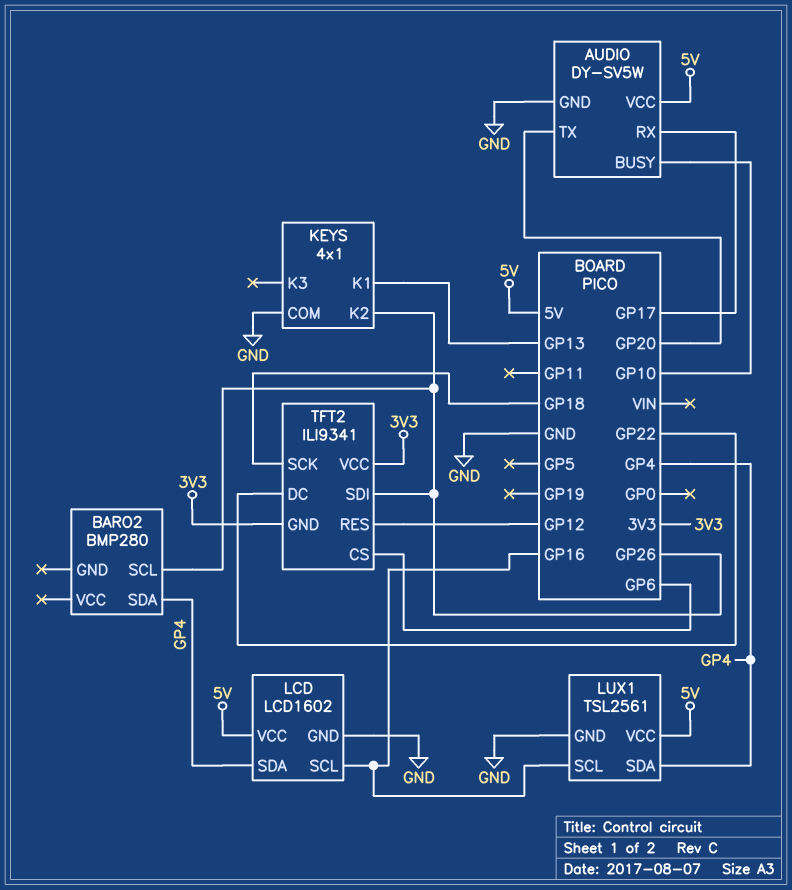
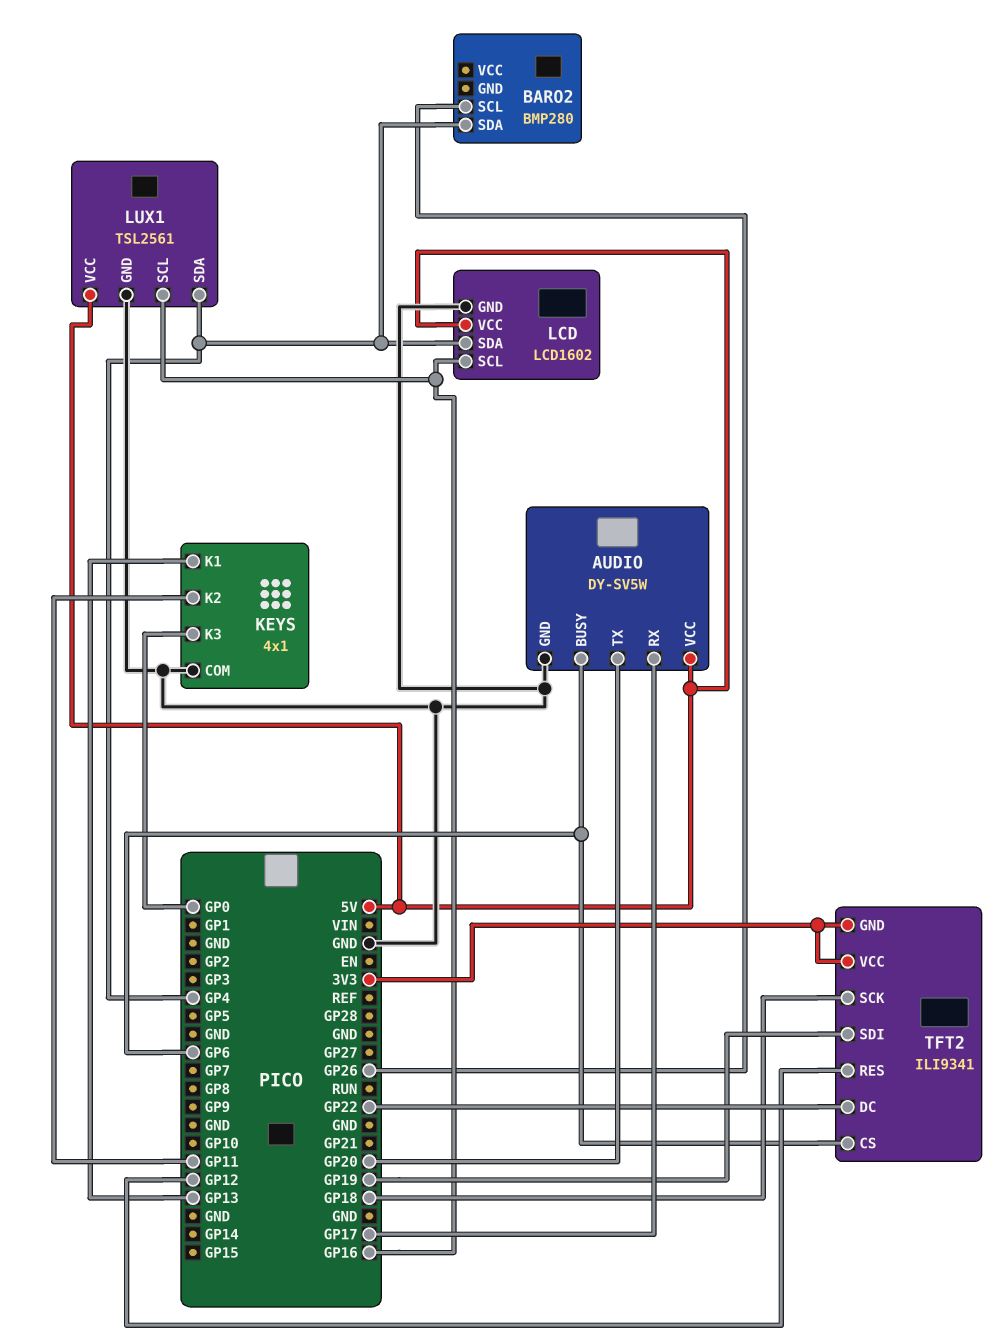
AUDIO pin BUSY: GP10 -> GP6
KEYS pin K2: GP26 -> GP11
KEYS pin K3: none -> GP0
TFT2 pin SDI: GP26 -> GP19

